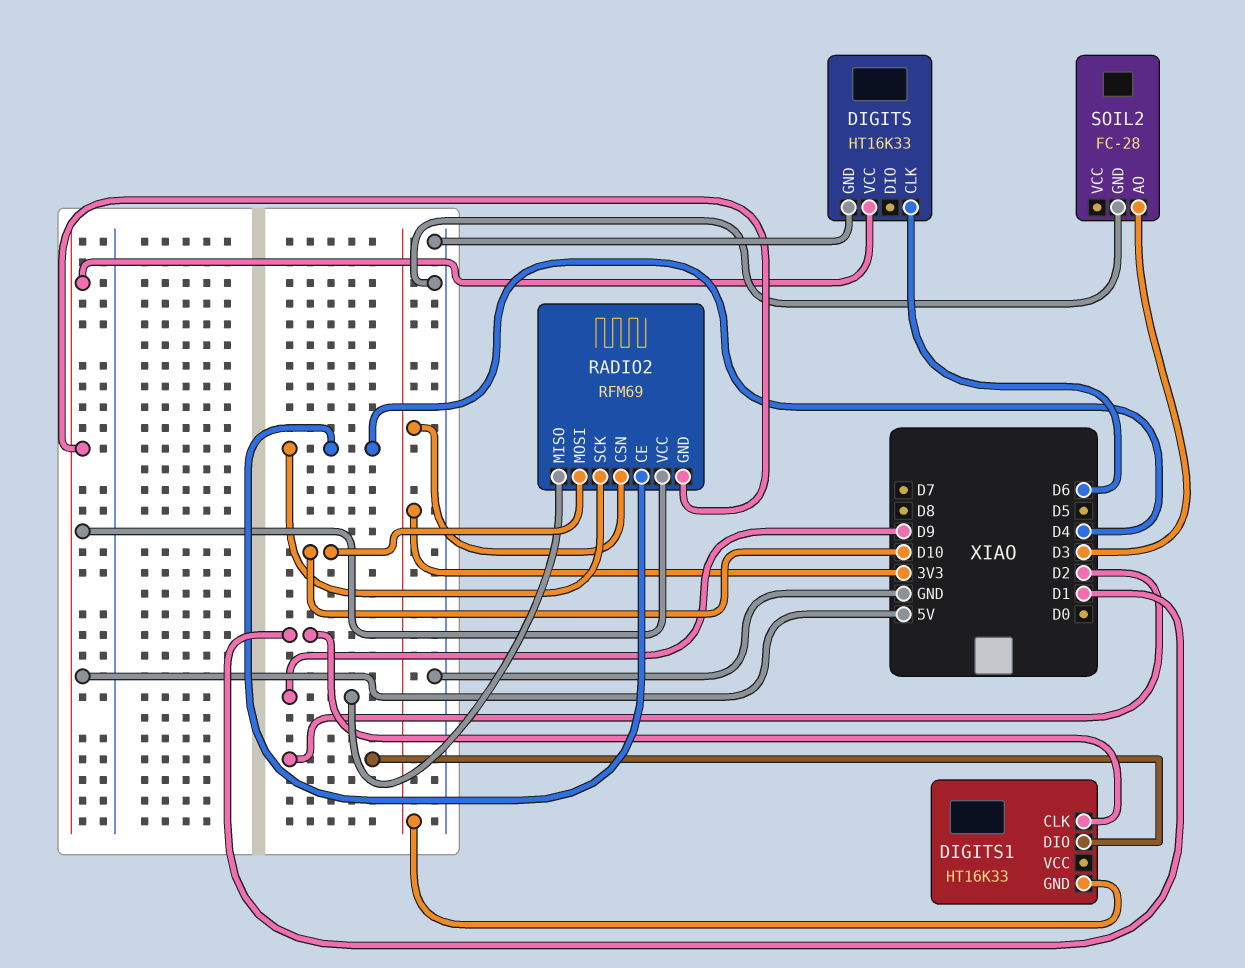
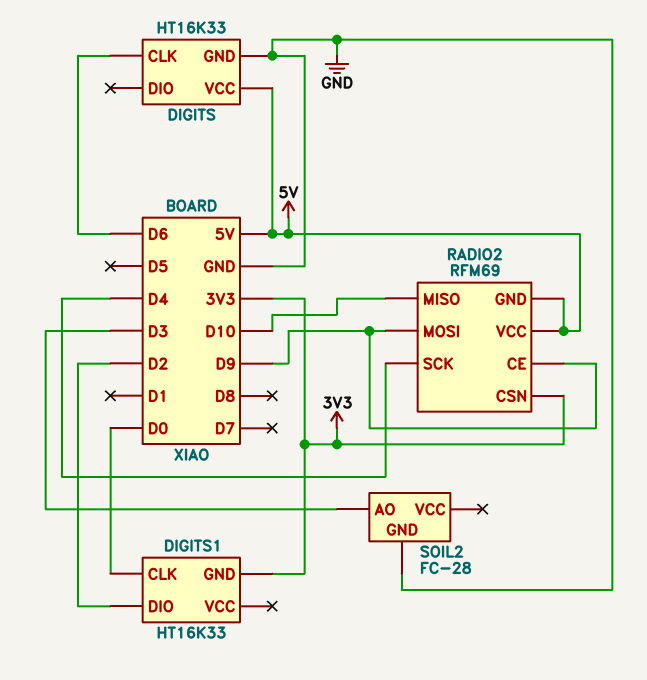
DIGITS1 pin CLK: D1 -> D0
RADIO2 pin CE: D4 -> D9
RADIO2 pin MISO: D9 -> D10
RADIO2 pin MOSI: D10 -> D9

